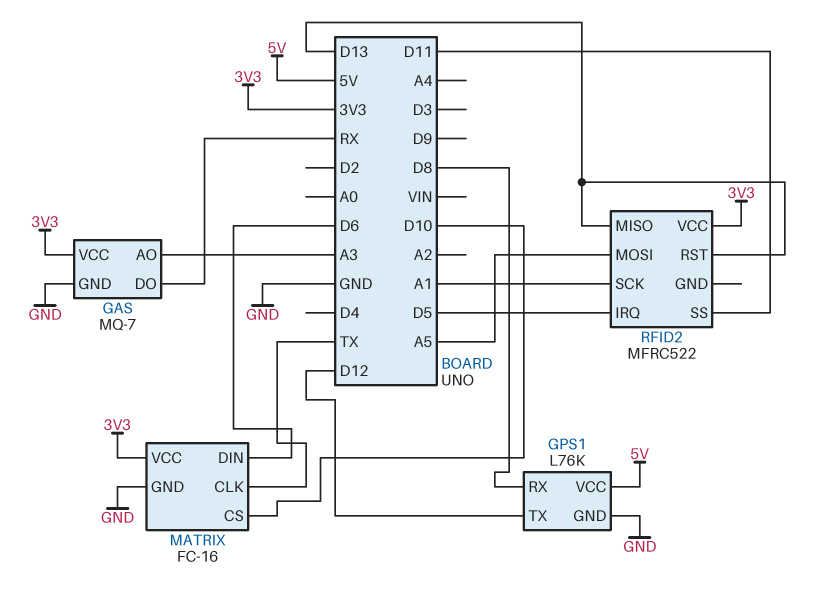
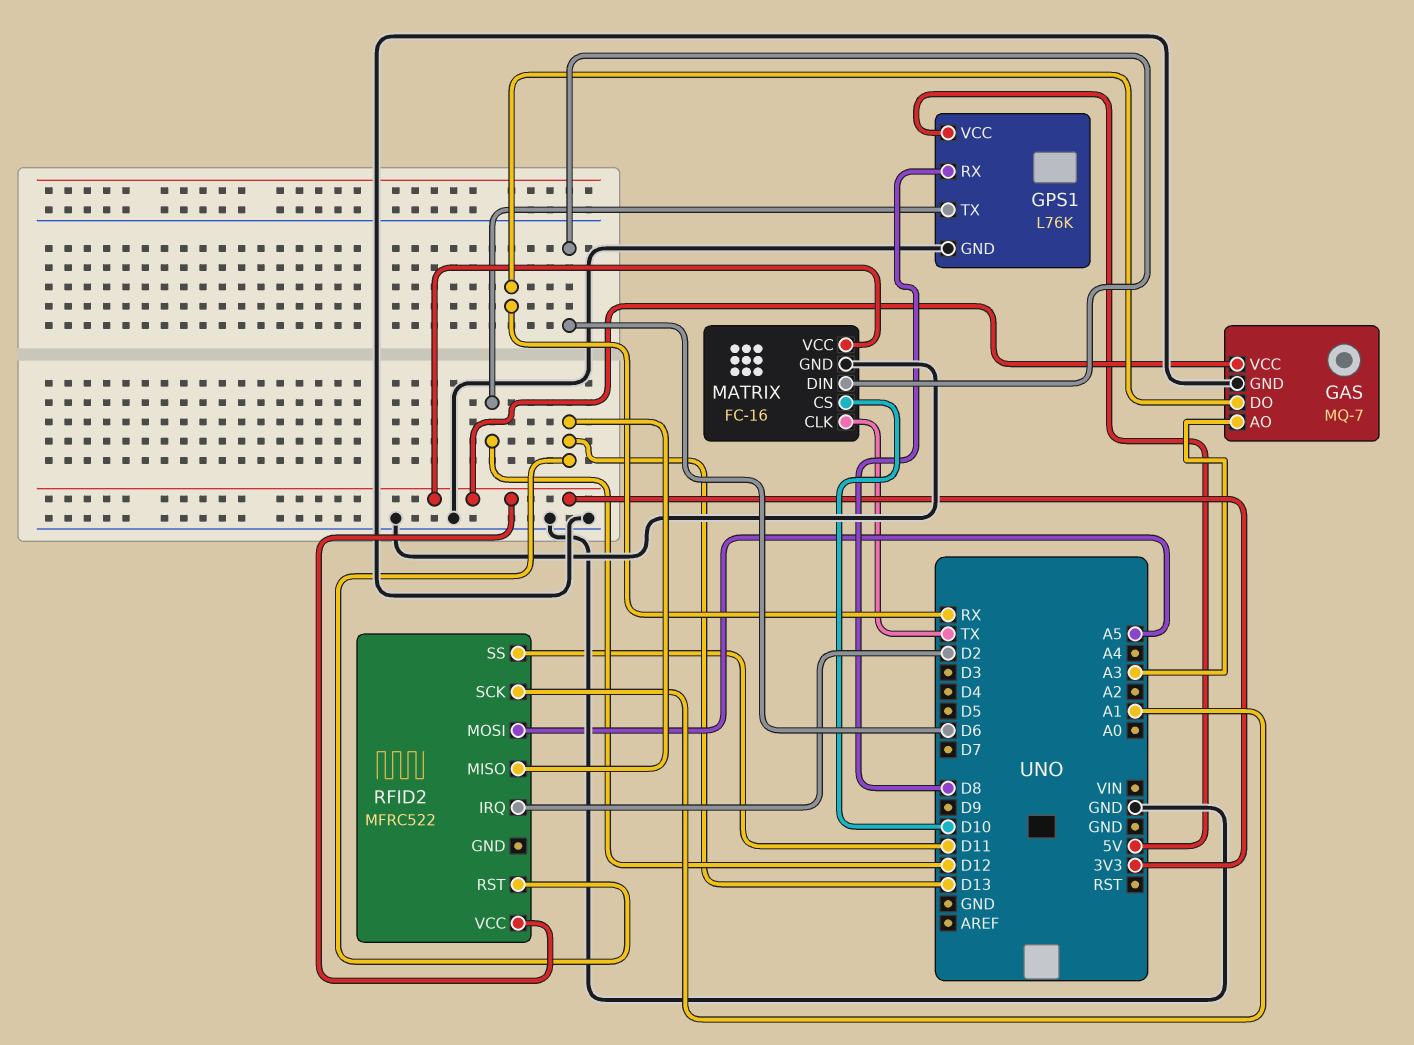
RFID2 pin IRQ: D5 -> D2

